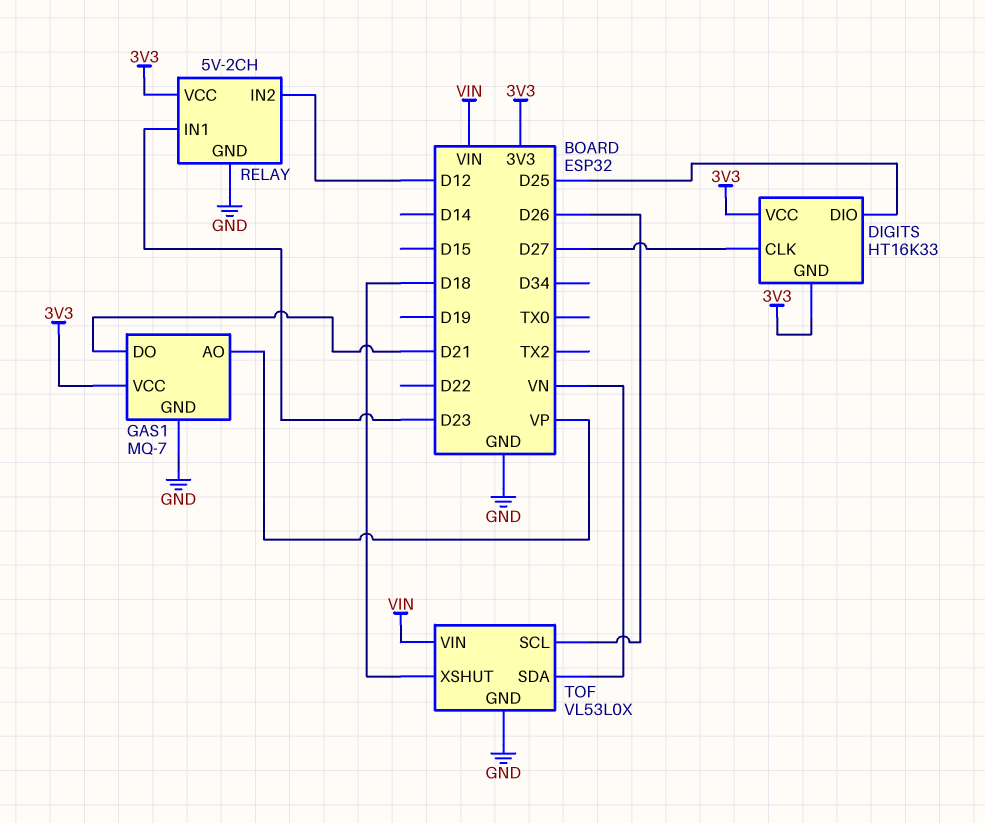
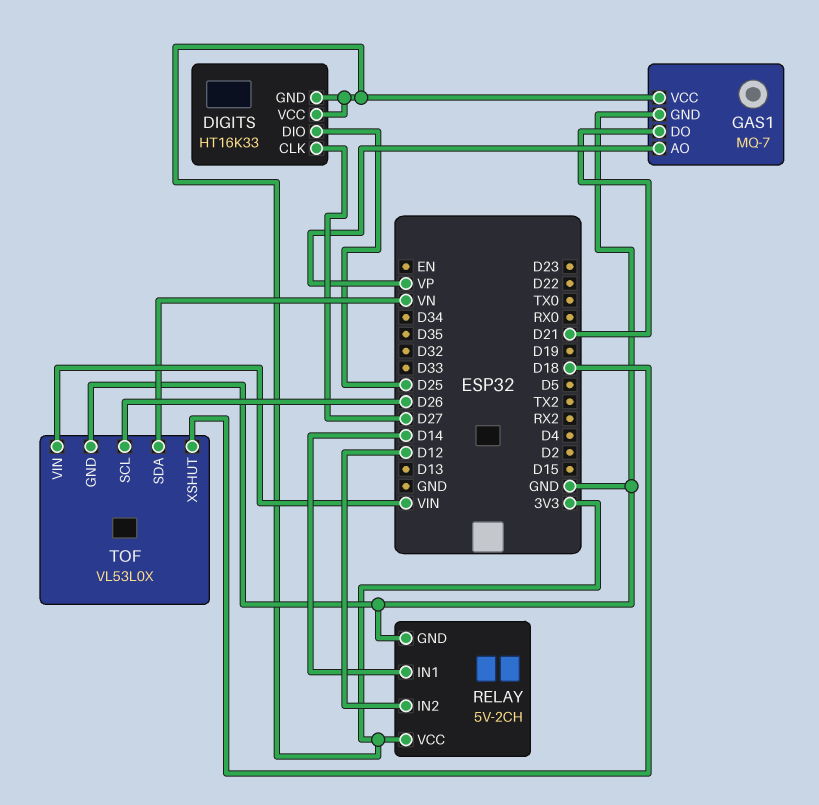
RELAY pin IN1: D23 -> D14

